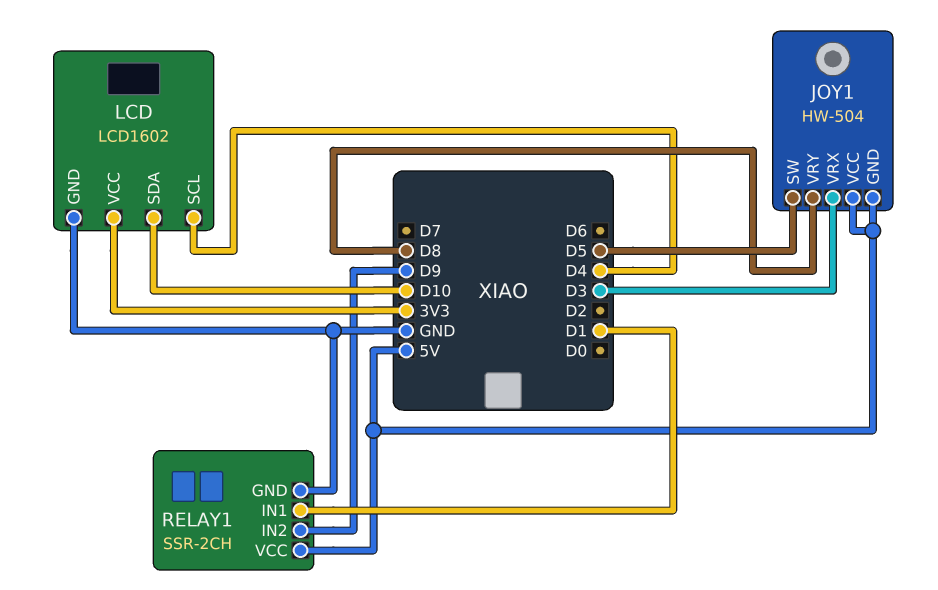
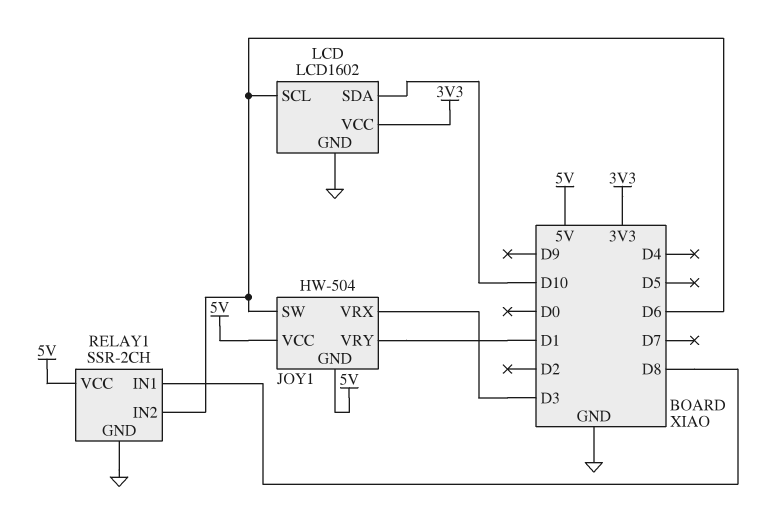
JOY1 pin SW: D5 -> D6
JOY1 pin VRY: D8 -> D1
LCD pin SCL: D4 -> D6
RELAY1 pin IN1: D1 -> D8
RELAY1 pin IN2: D9 -> D6

